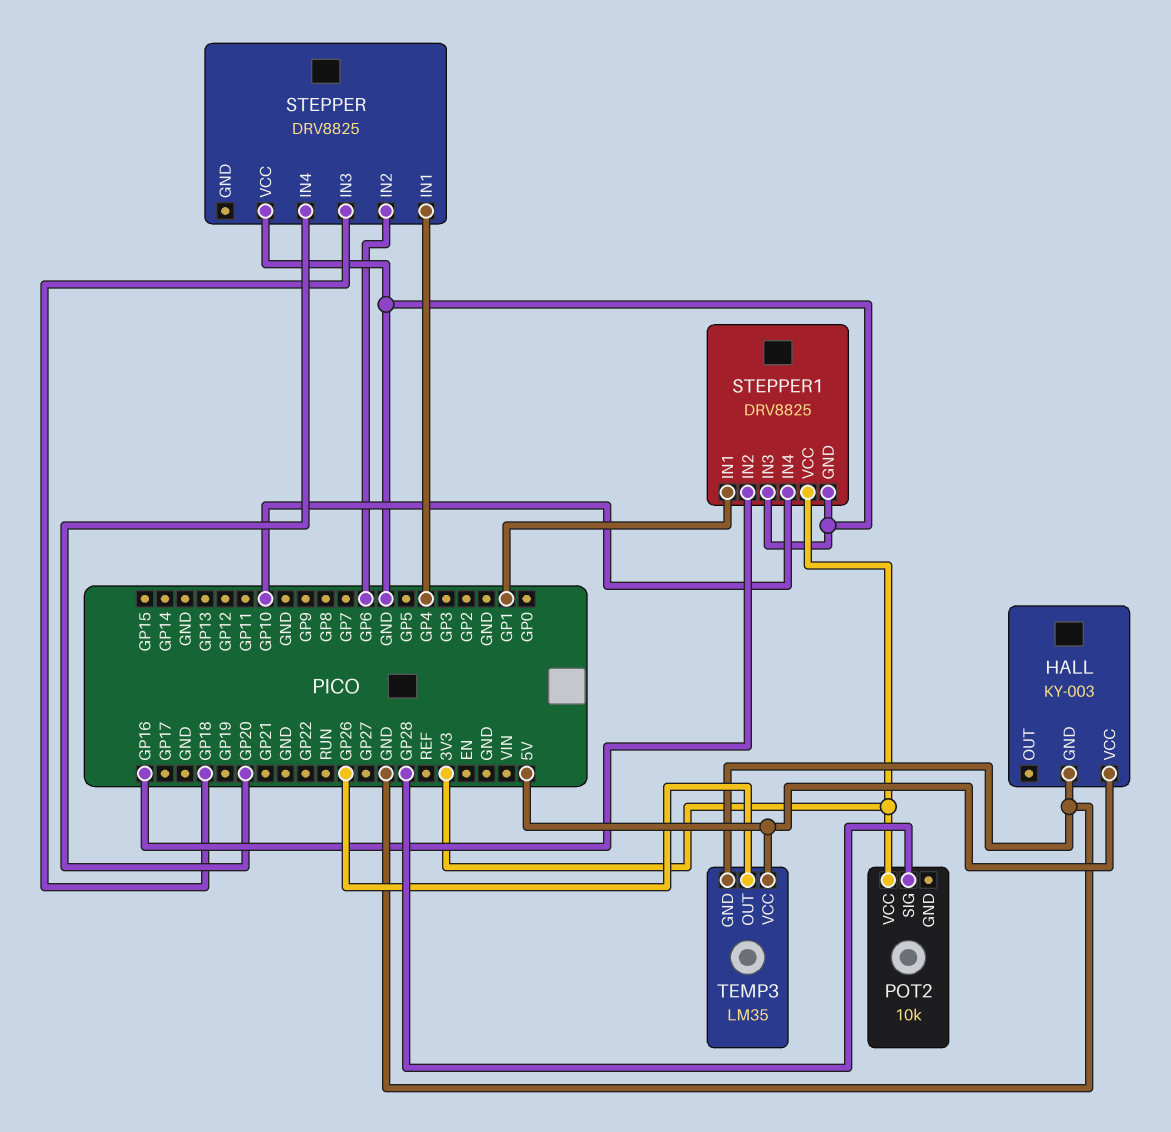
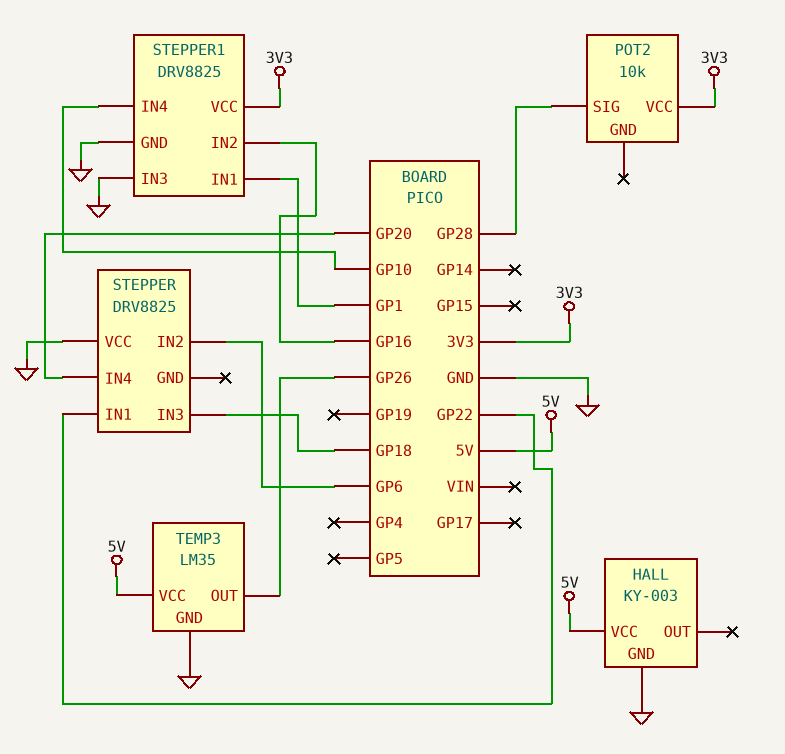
STEPPER pin IN1: GP4 -> GP22

